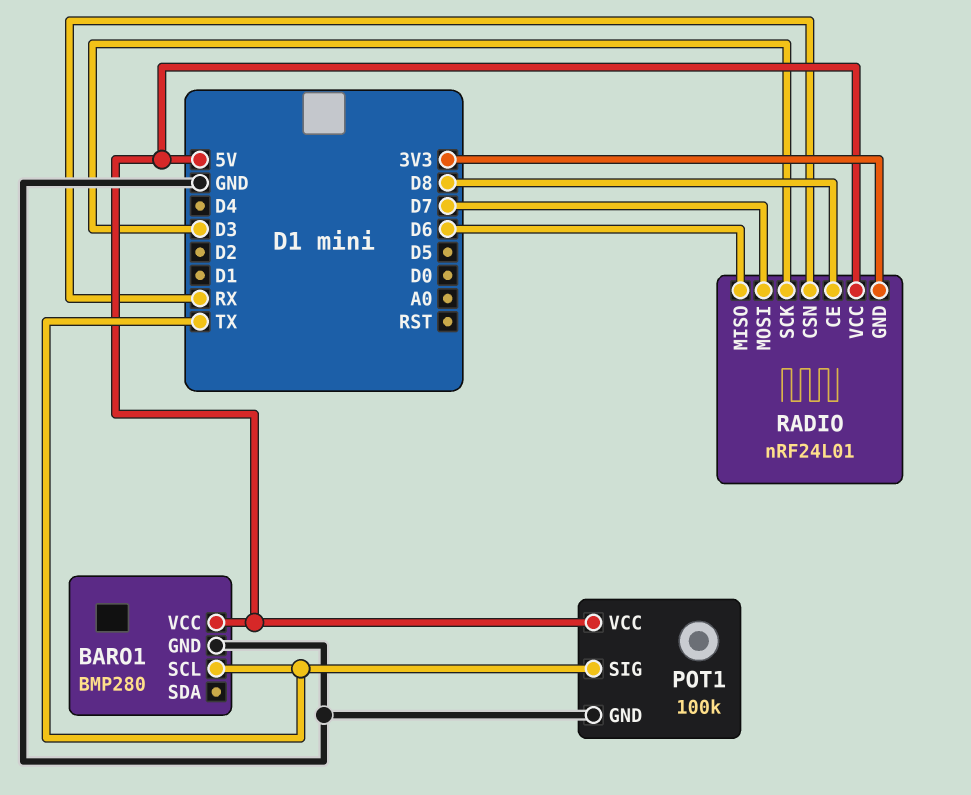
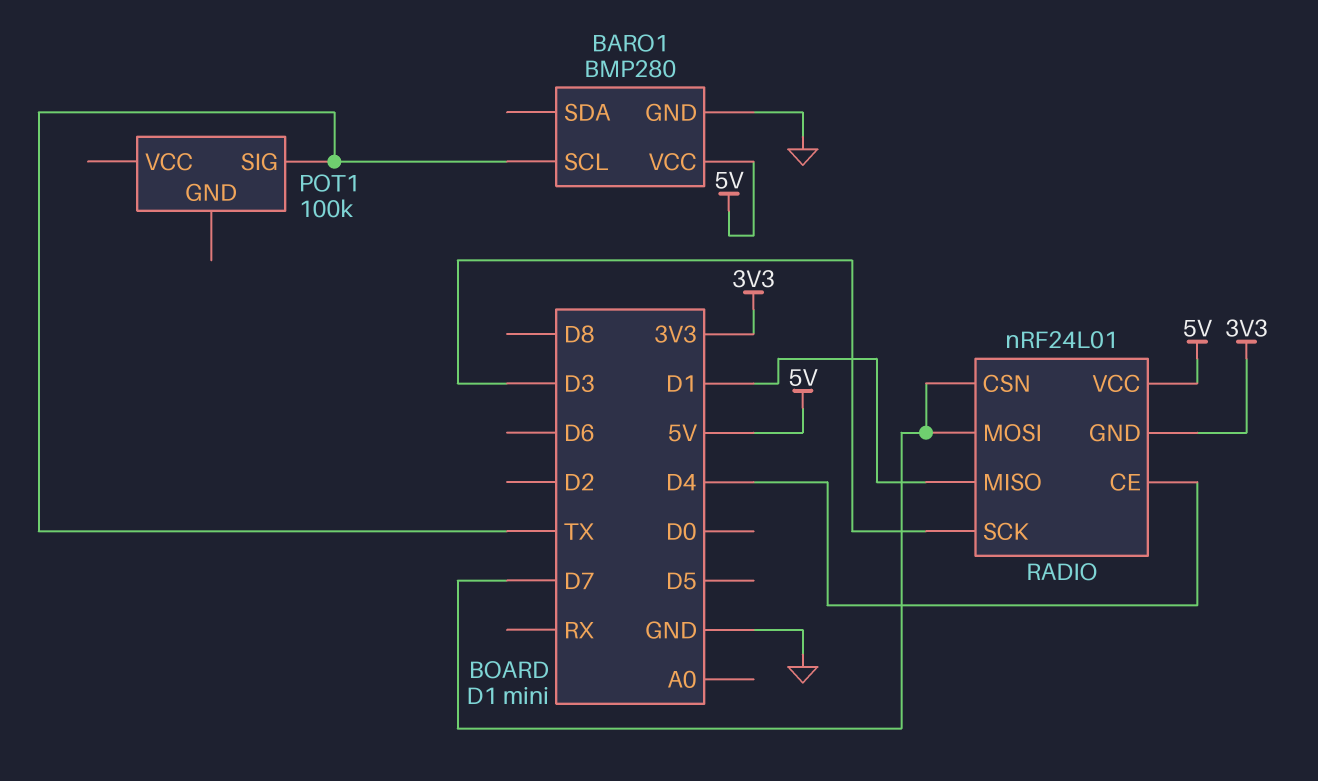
POT1 pin GND: GND -> none
POT1 pin VCC: 5V -> none
RADIO pin CE: D8 -> D4
RADIO pin CSN: RX -> D7
RADIO pin MISO: D6 -> D1

